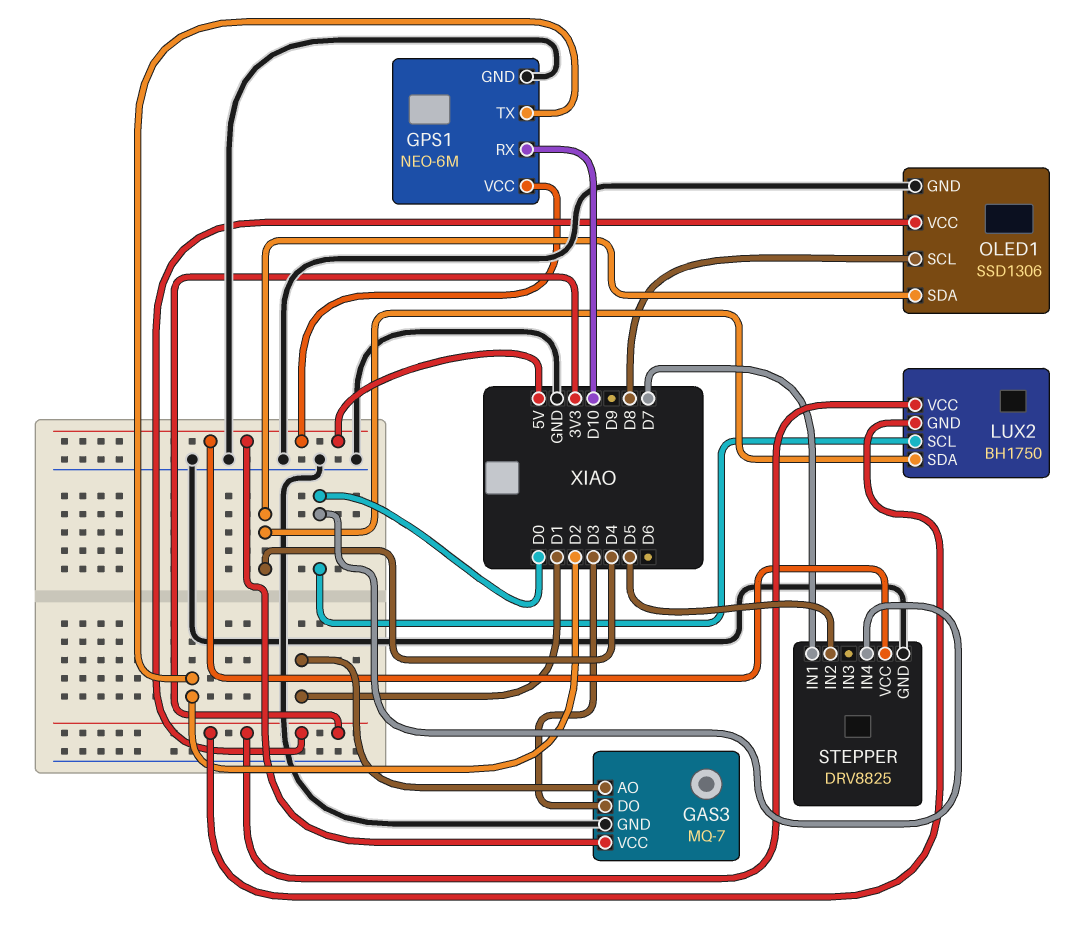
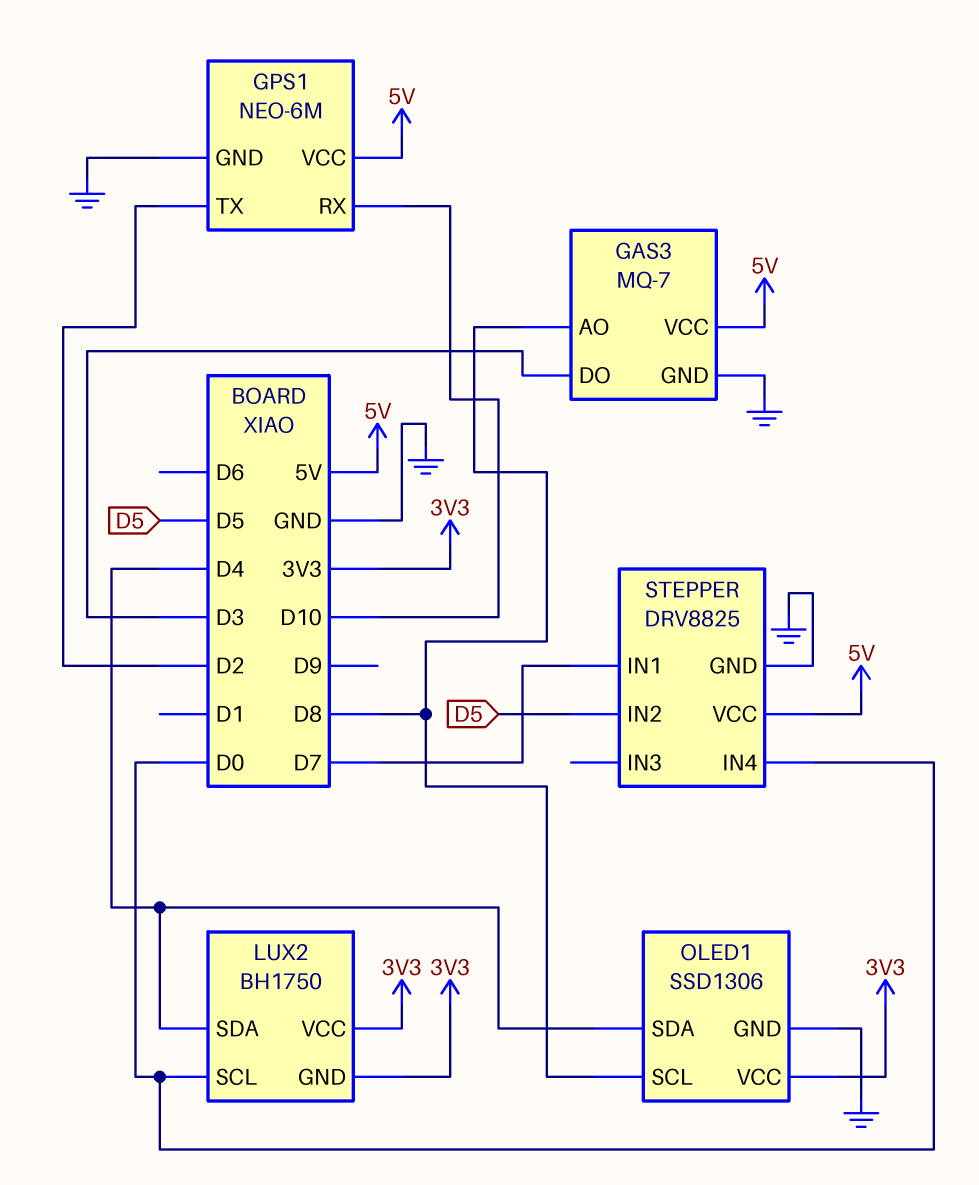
GAS3 pin AO: D1 -> D8

